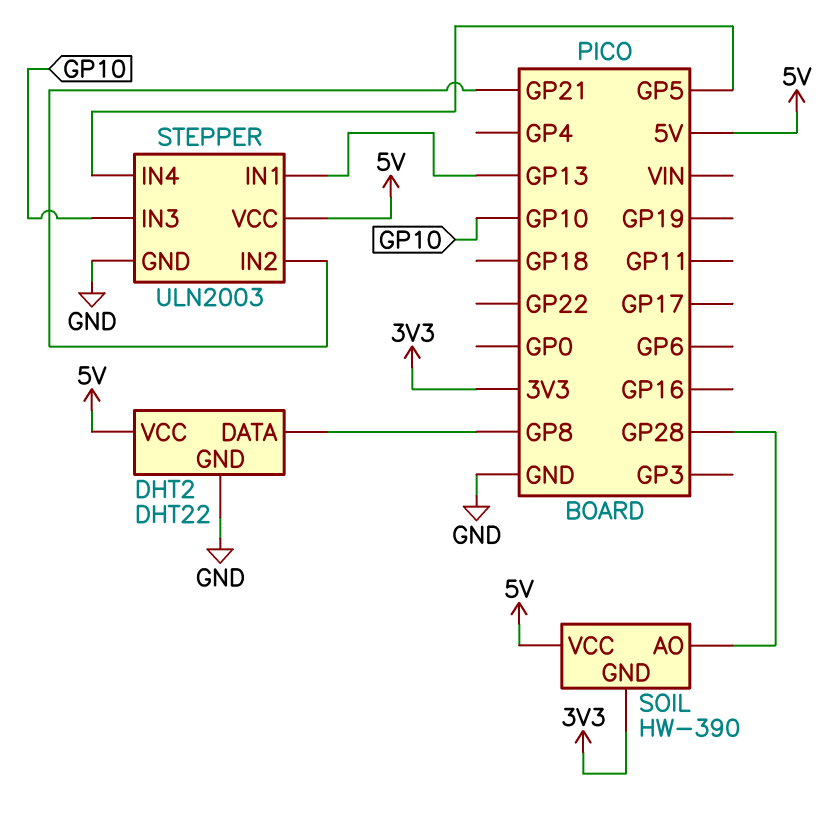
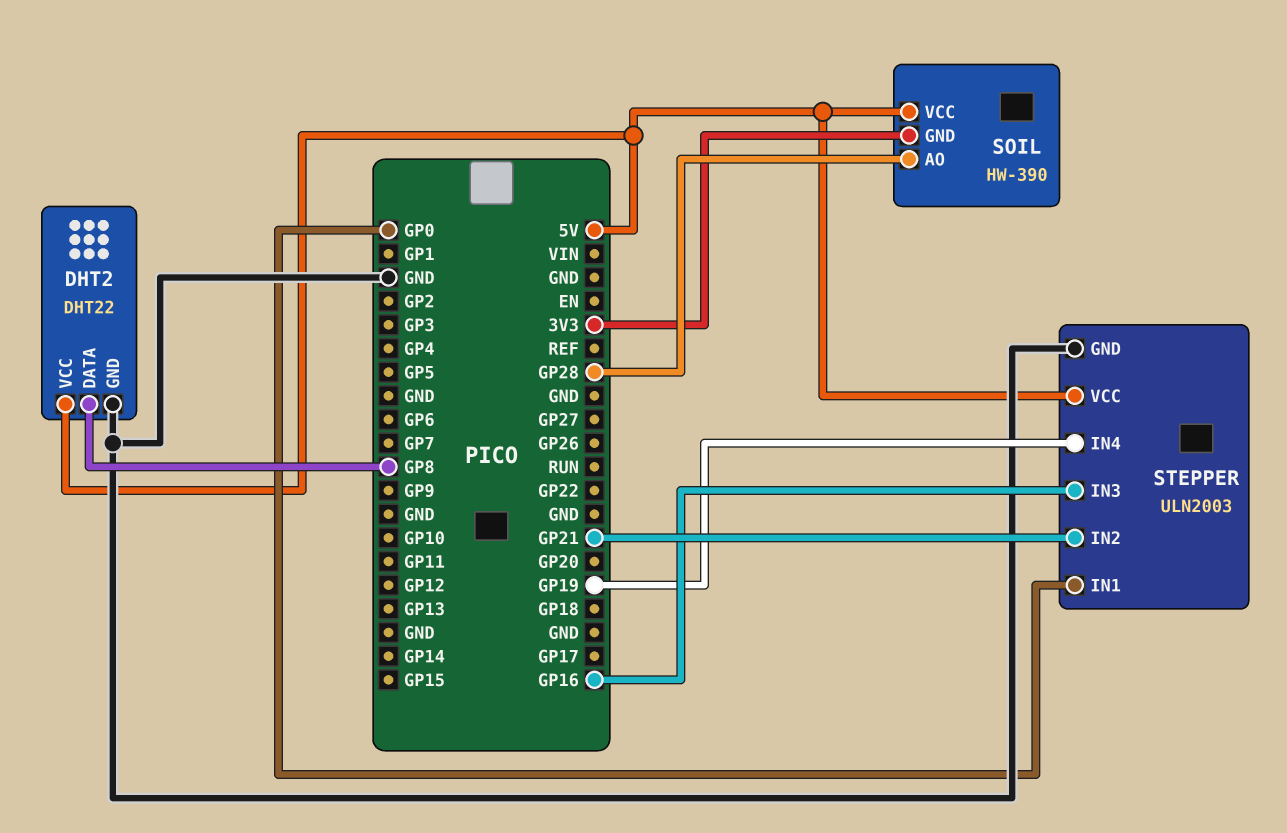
STEPPER pin IN1: GP13 -> GP0
STEPPER pin IN3: GP10 -> GP16
STEPPER pin IN4: GP5 -> GP19

